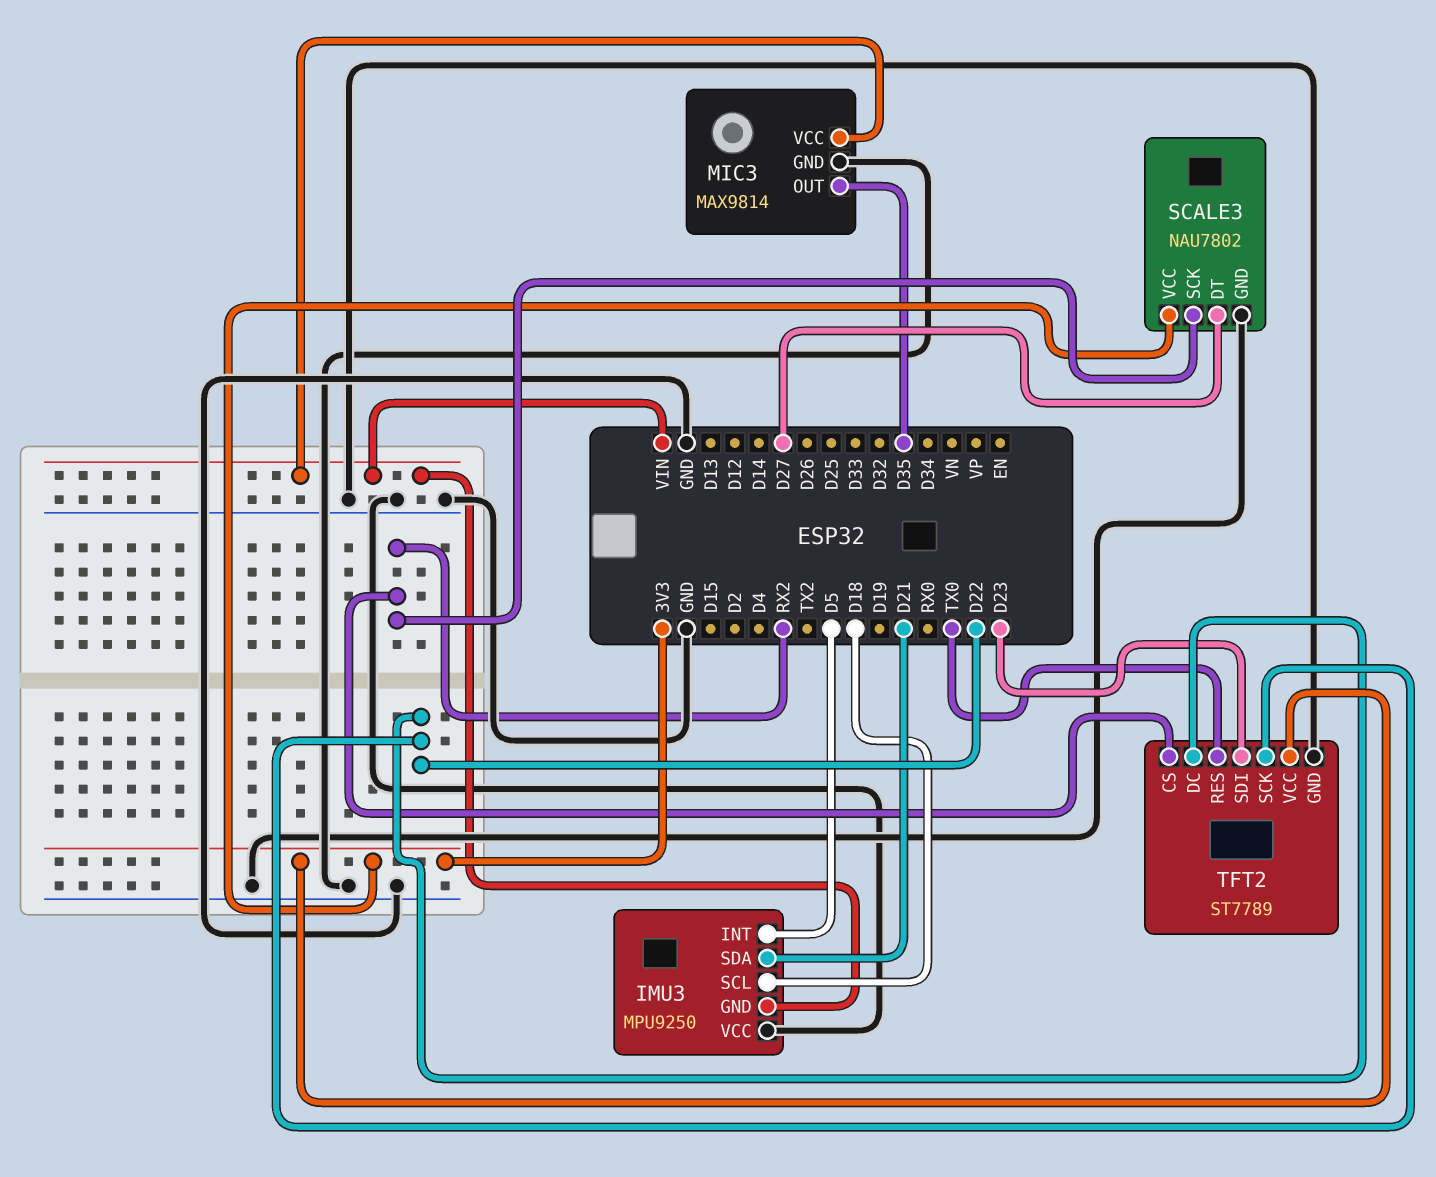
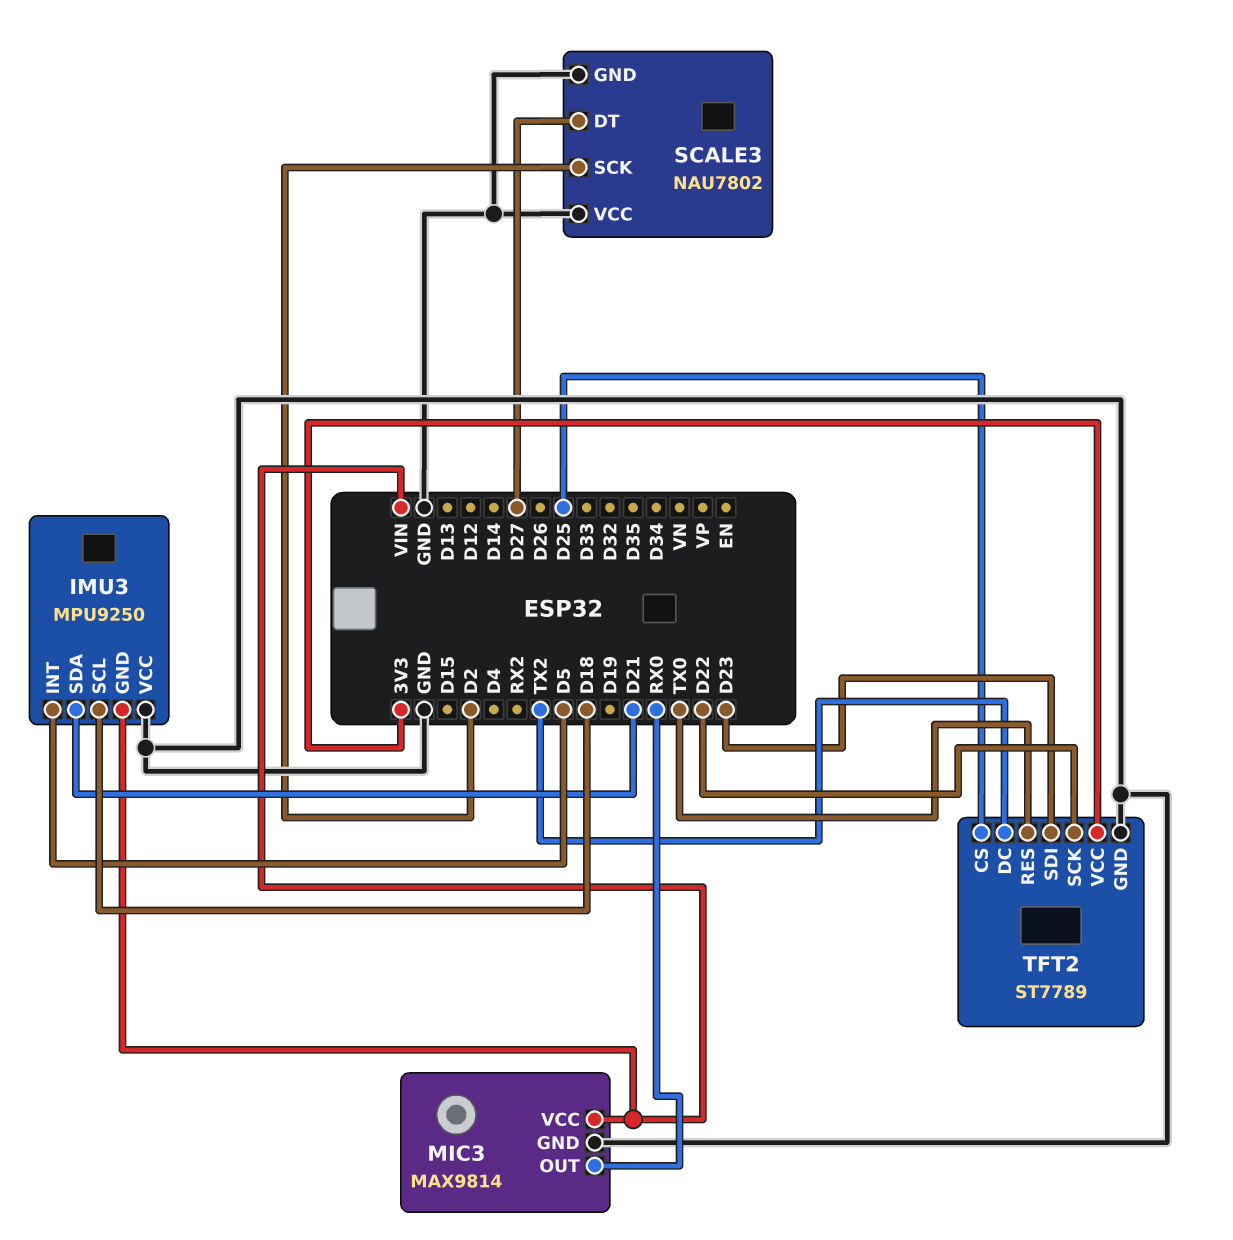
MIC3 pin OUT: D35 -> RX0
SCALE3 pin SCK: RX2 -> D2
SCALE3 pin VCC: 3V3 -> GND
TFT2 pin CS: RX2 -> D25
TFT2 pin DC: D22 -> TX2

